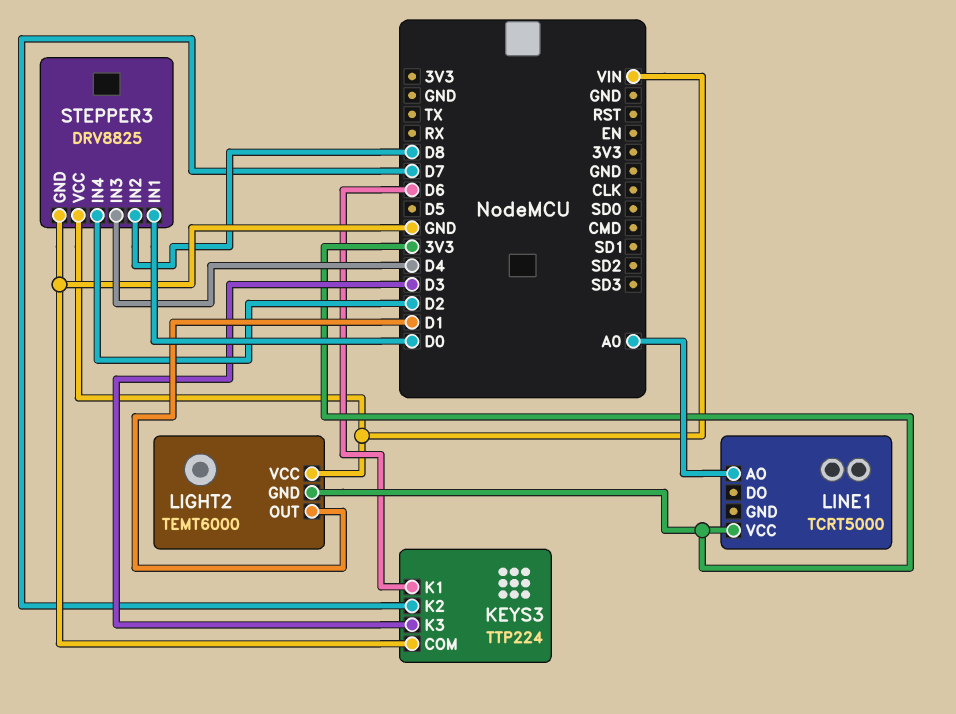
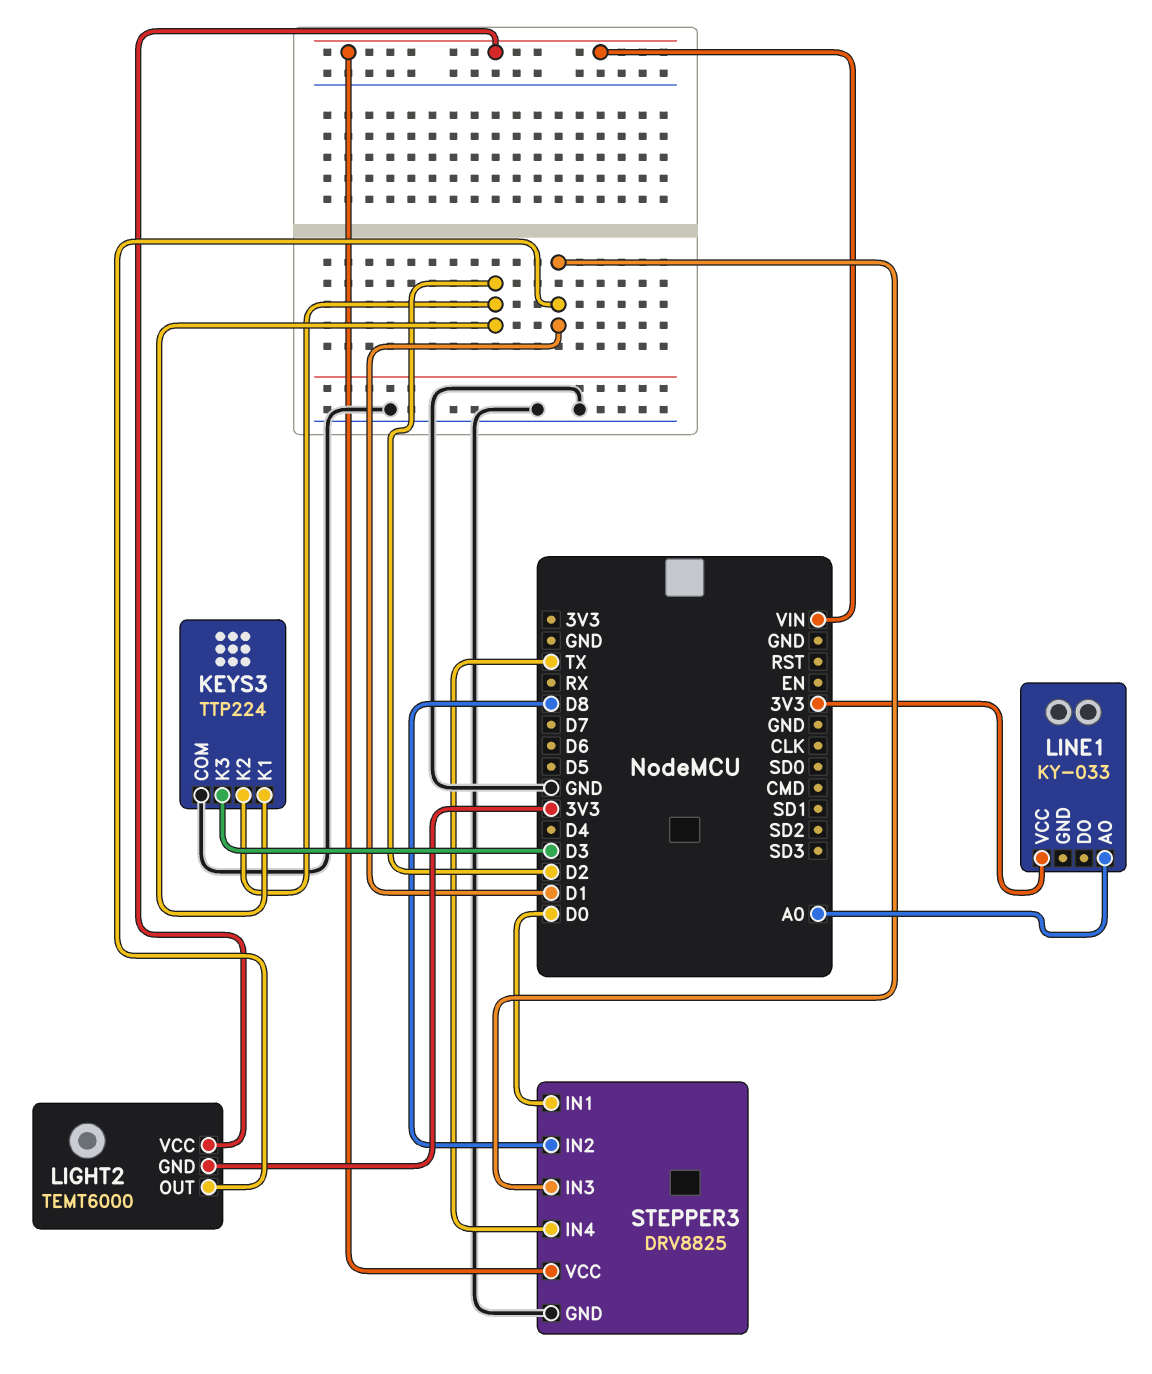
KEYS3 pin K1: D6 -> D2
KEYS3 pin K2: D7 -> D2
LINE1: TCRT5000 -> KY-033
STEPPER3 pin IN3: D4 -> D1
STEPPER3 pin IN4: D2 -> TX

